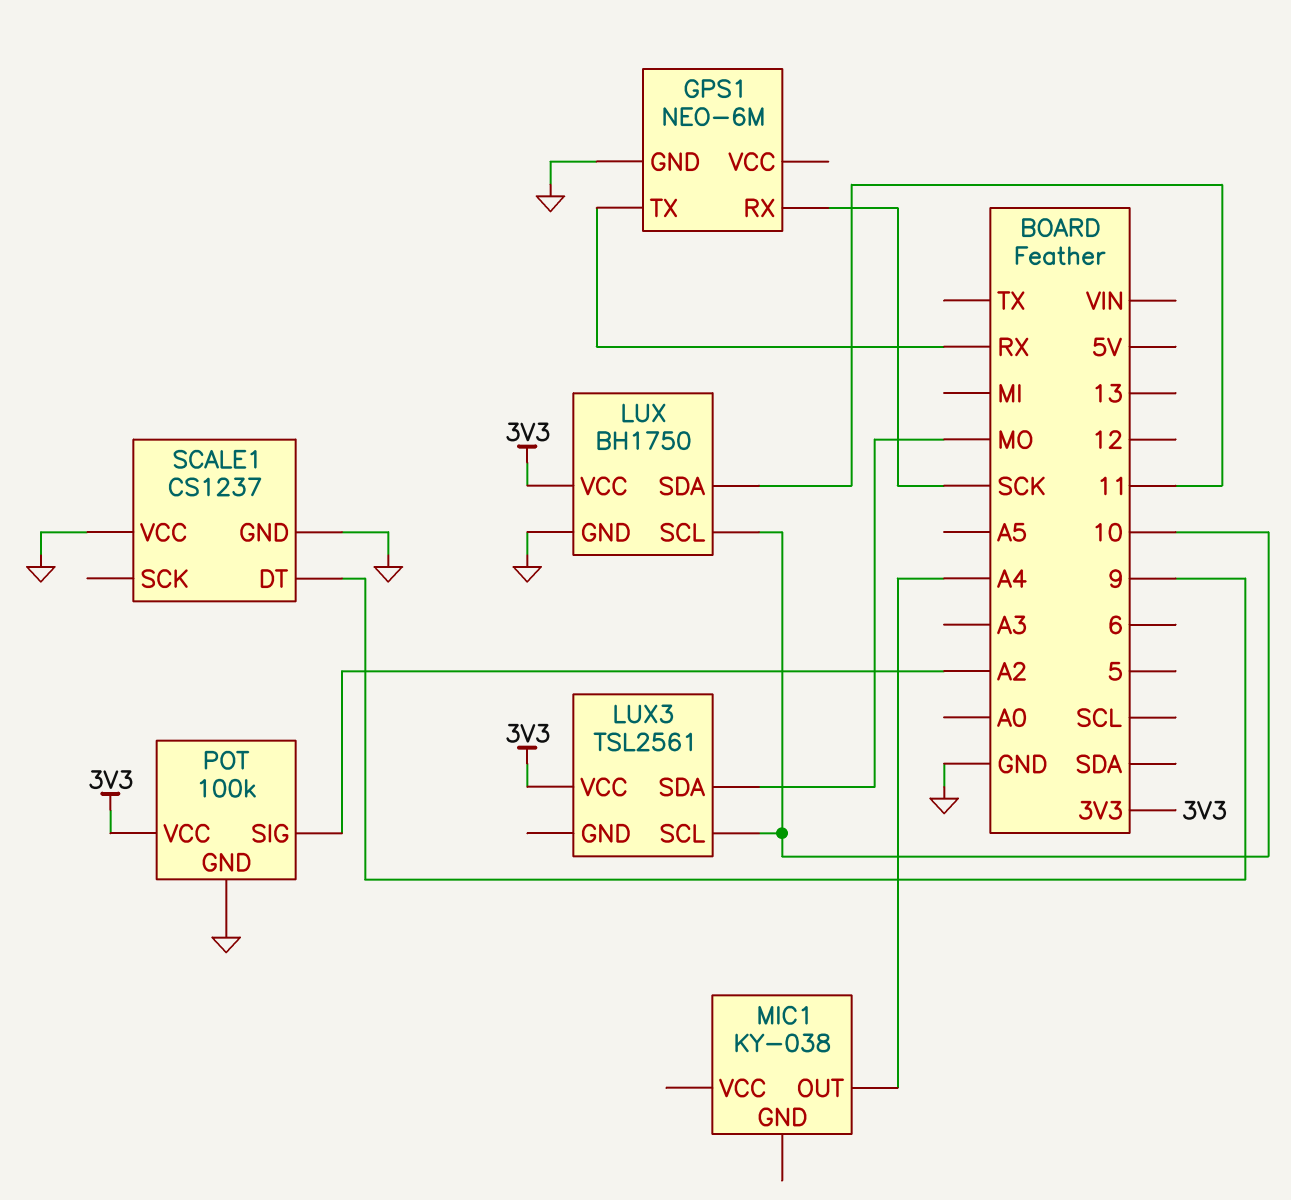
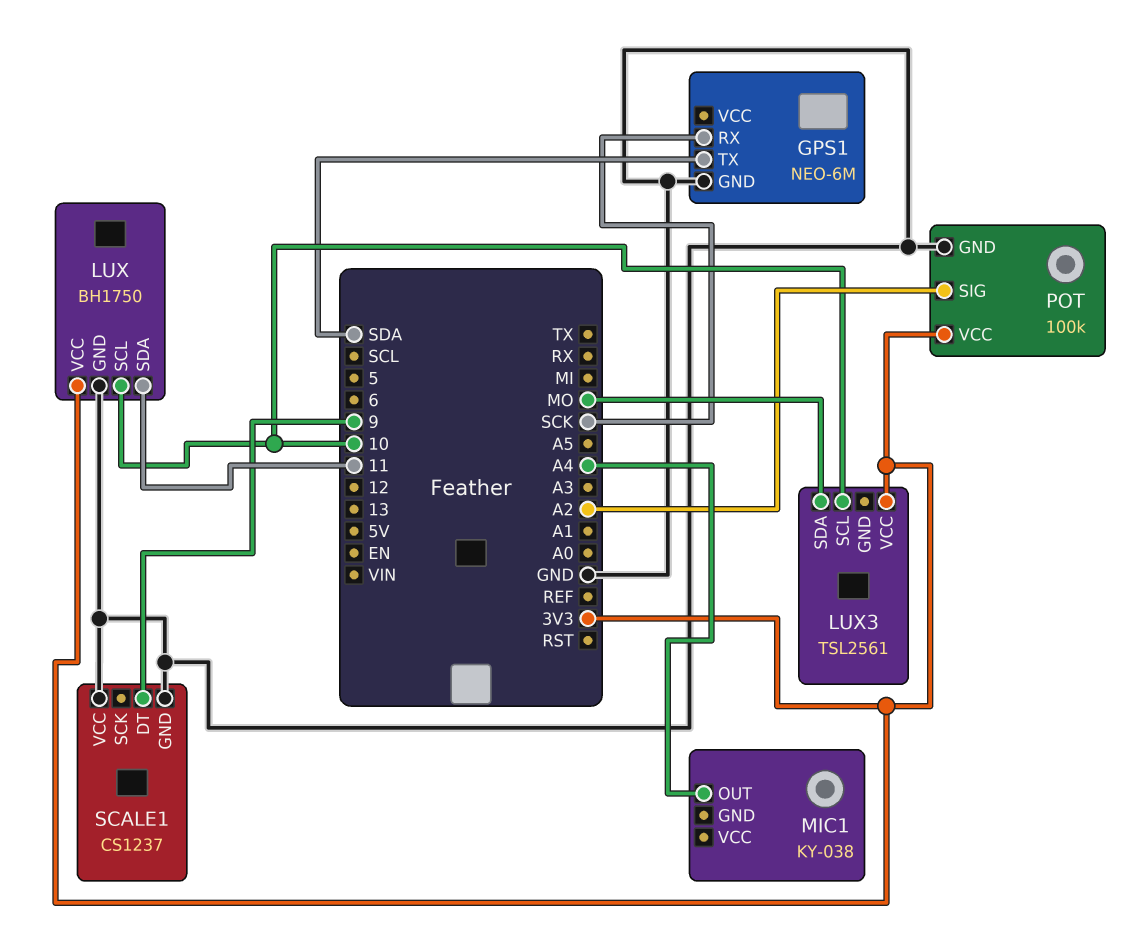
GPS1 pin TX: RX -> SDA

